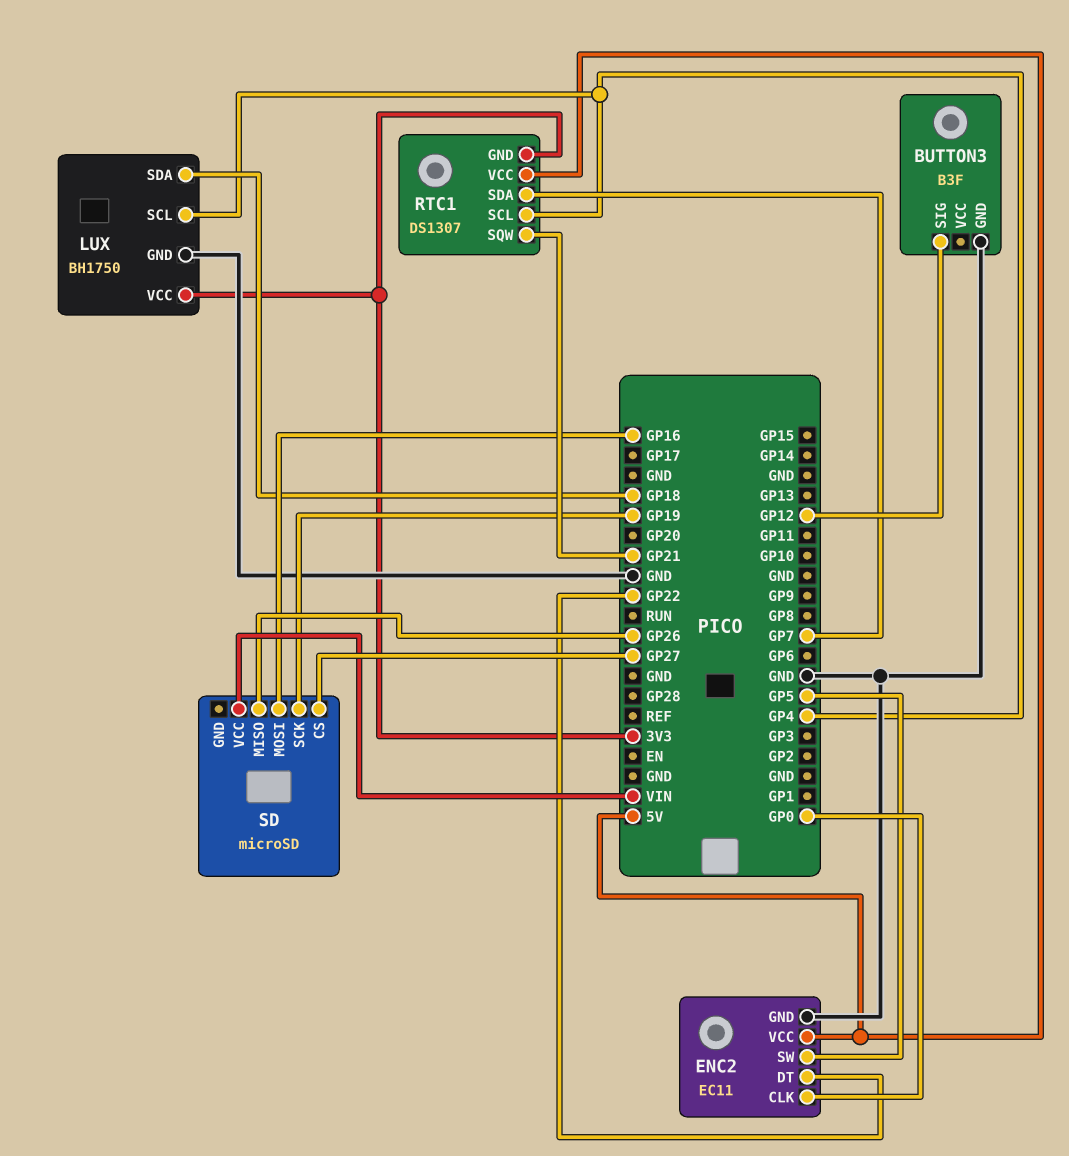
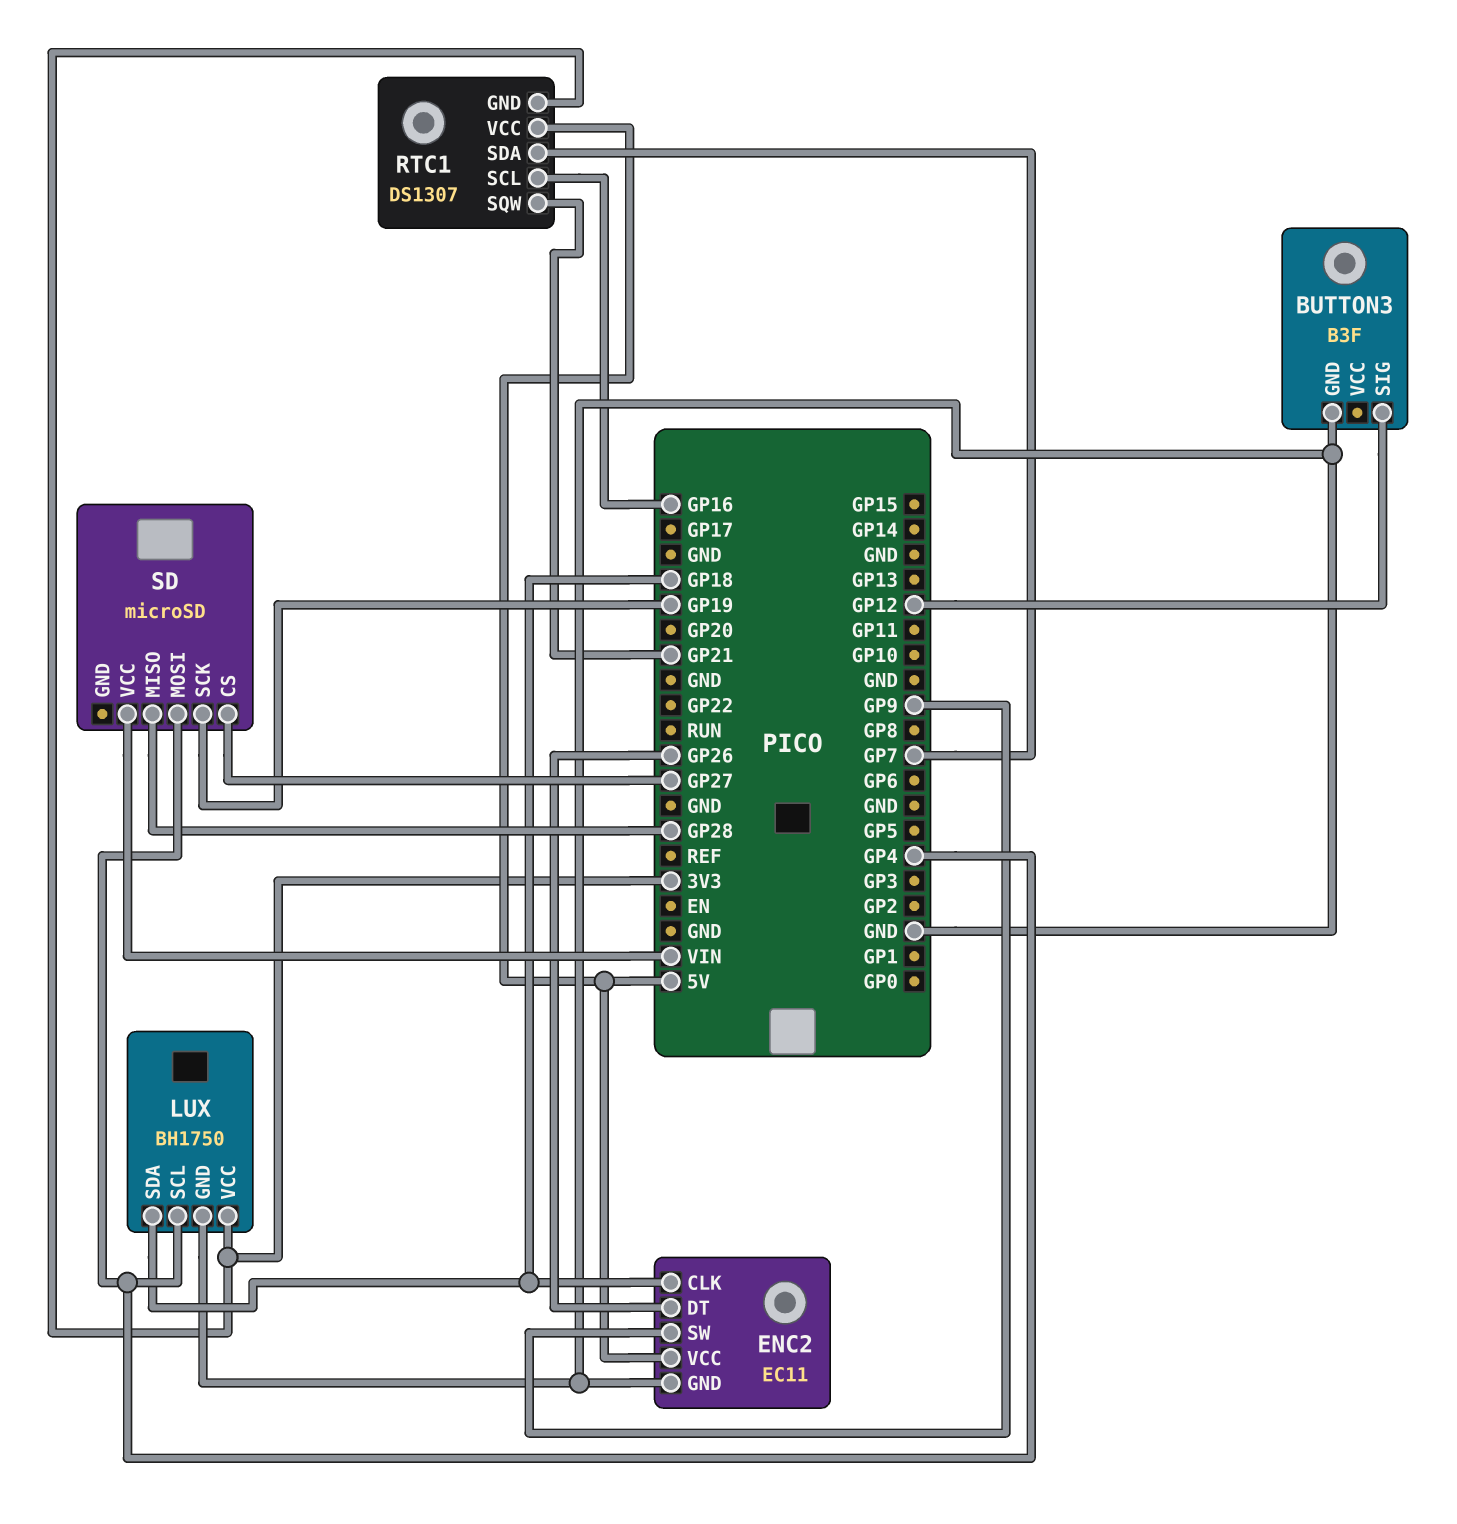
ENC2 pin CLK: GP0 -> GP18
ENC2 pin DT: GP22 -> GP26
ENC2 pin SW: GP5 -> GP9
RTC1 pin SCL: GP4 -> GP16
SD pin MISO: GP26 -> GP28
SD pin MOSI: GP16 -> GP4

